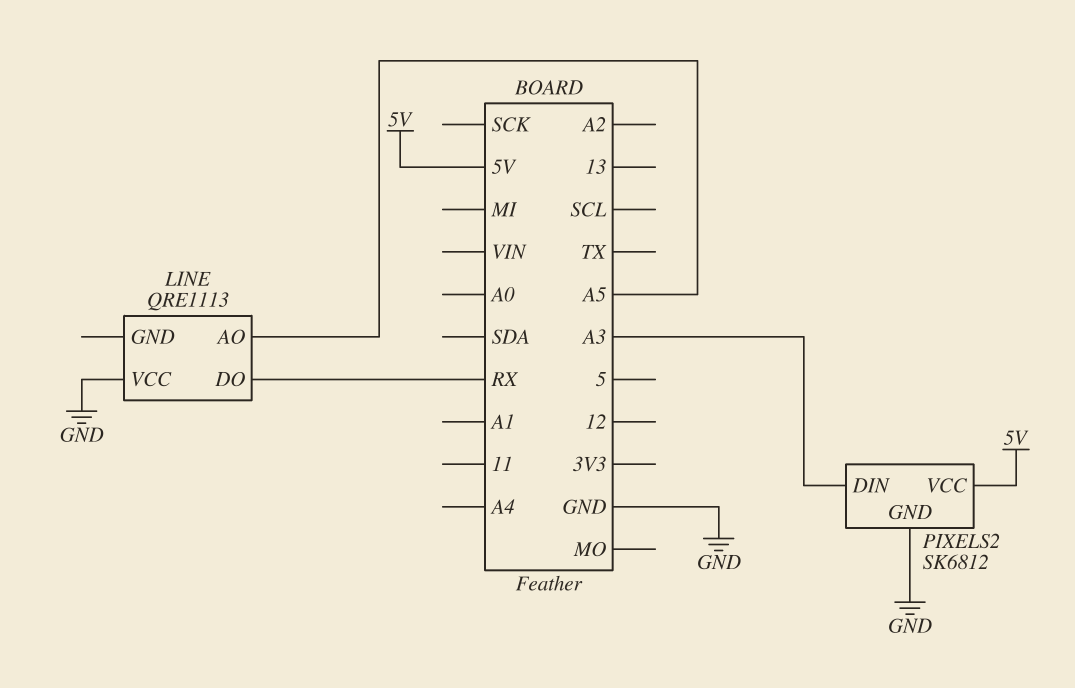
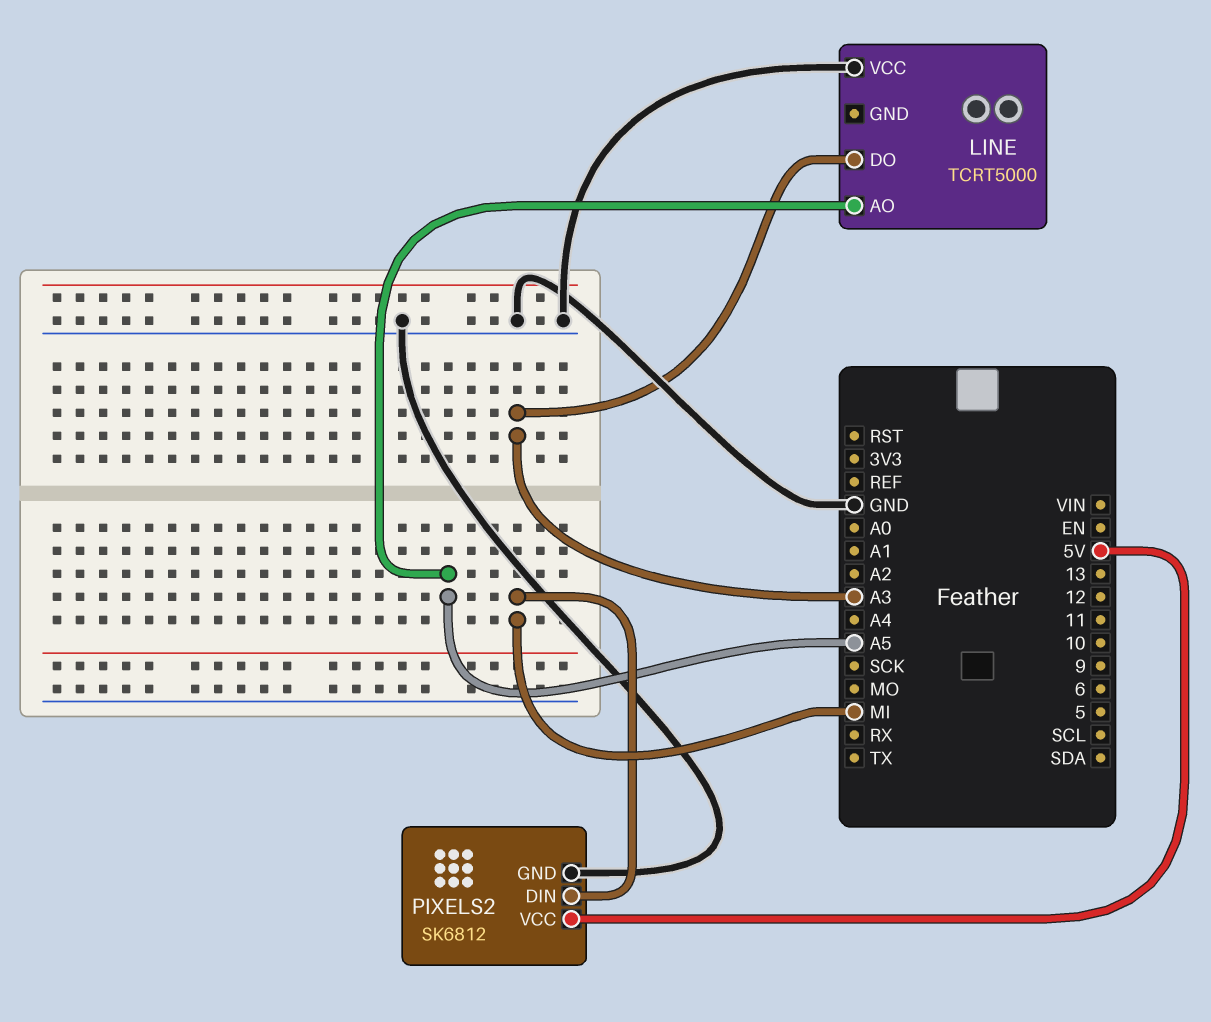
LINE: QRE1113 -> TCRT5000
LINE pin DO: RX -> A3
PIXELS2 pin DIN: A3 -> MI

